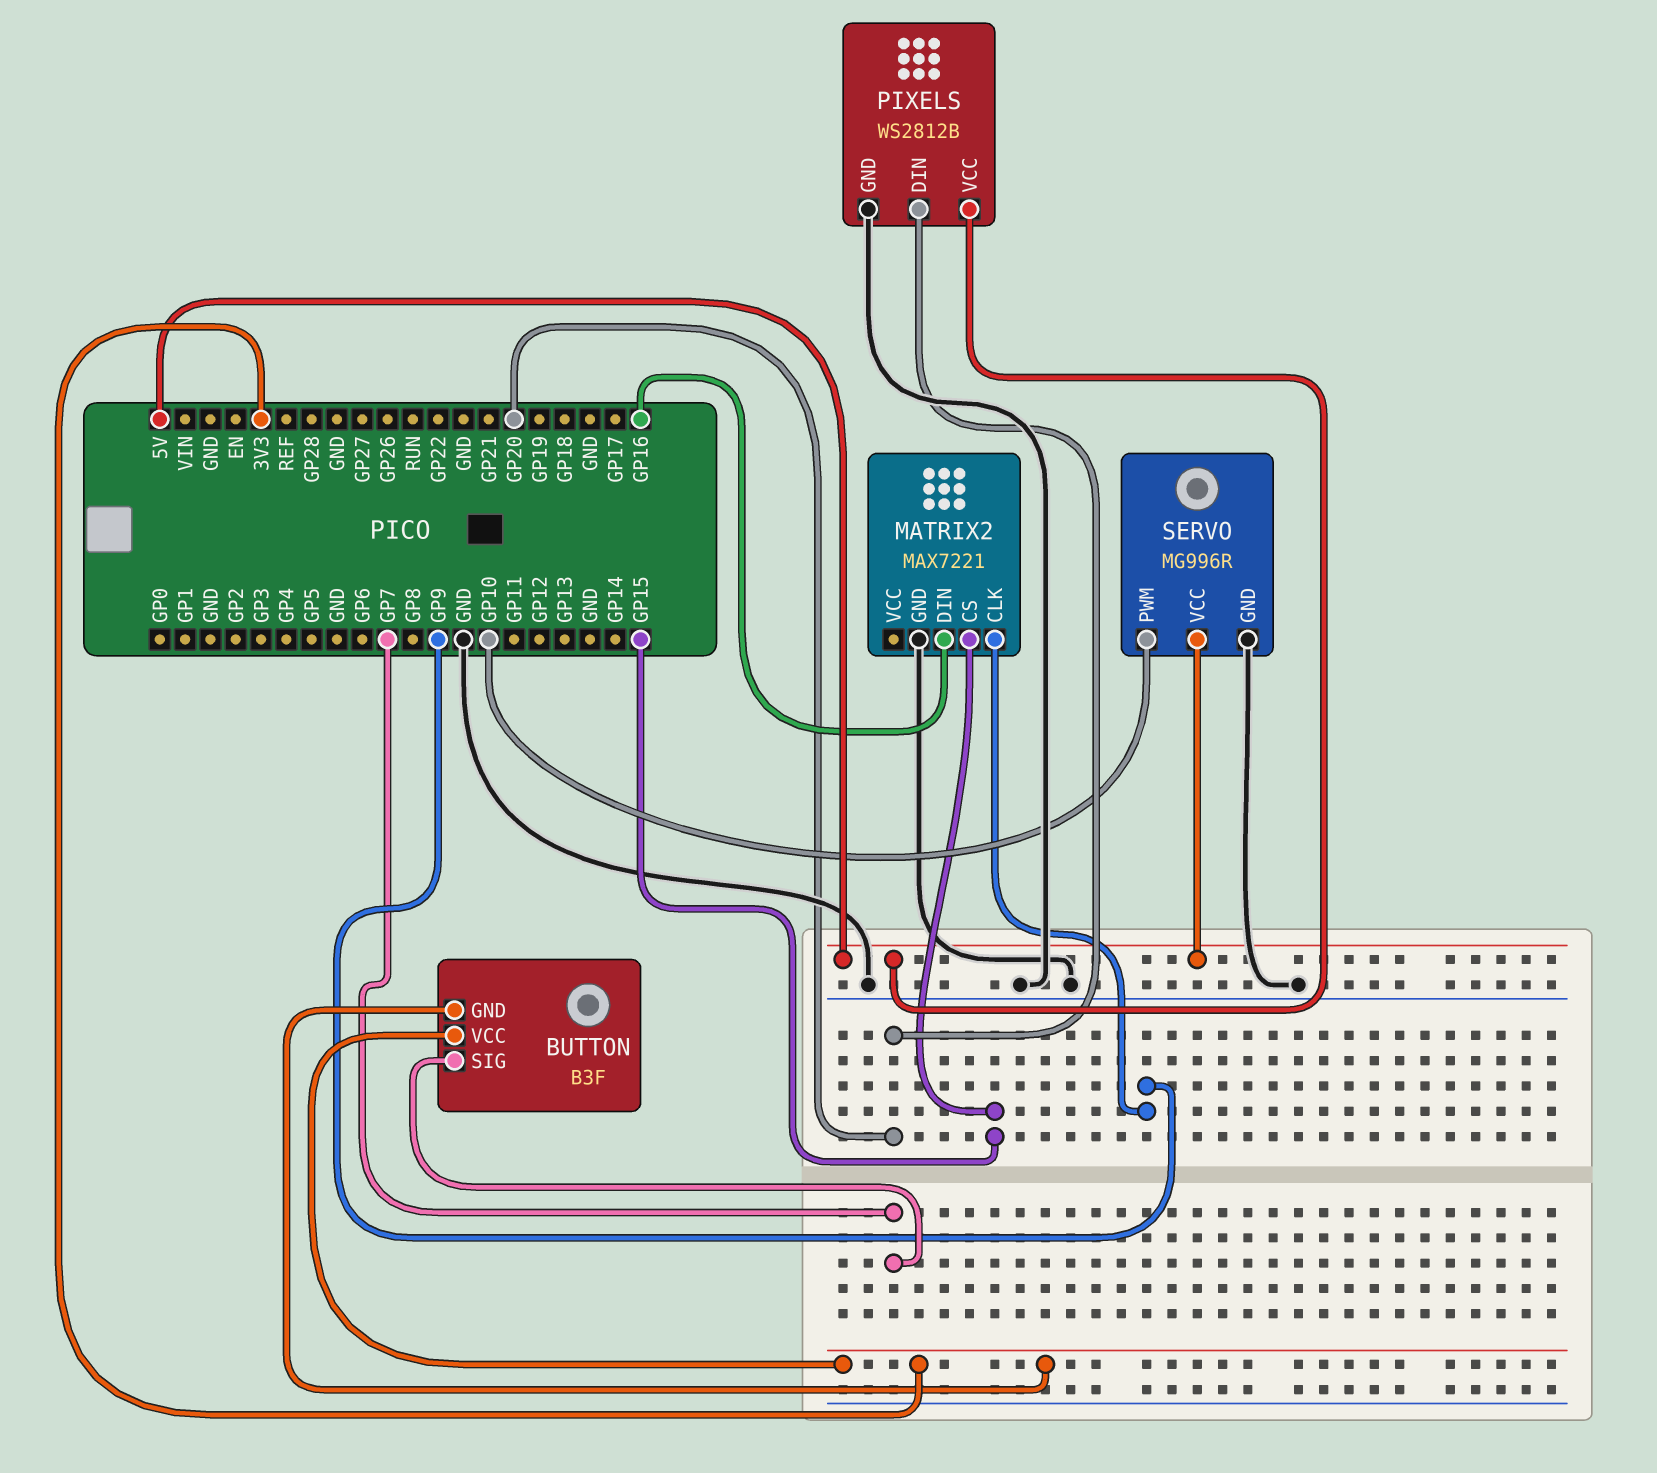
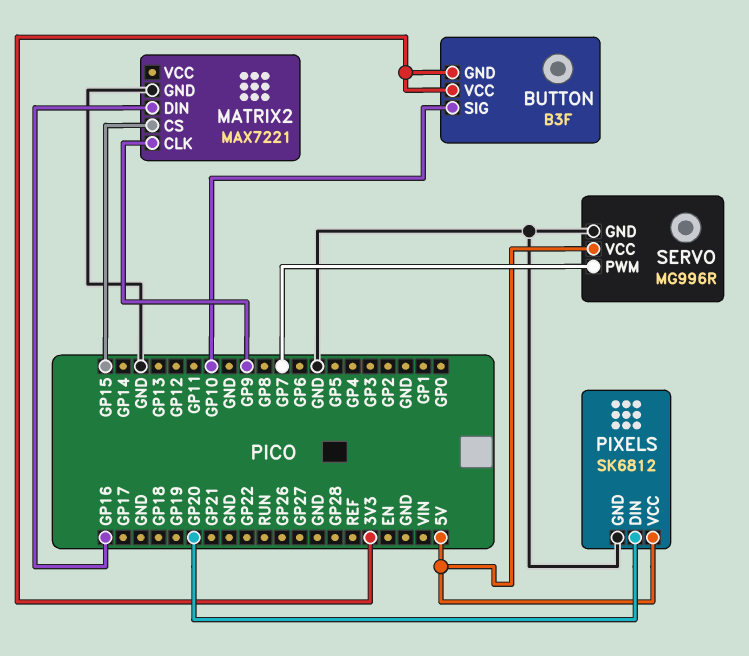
BUTTON pin SIG: GP7 -> GP10
PIXELS: WS2812B -> SK6812
SERVO pin PWM: GP10 -> GP7

